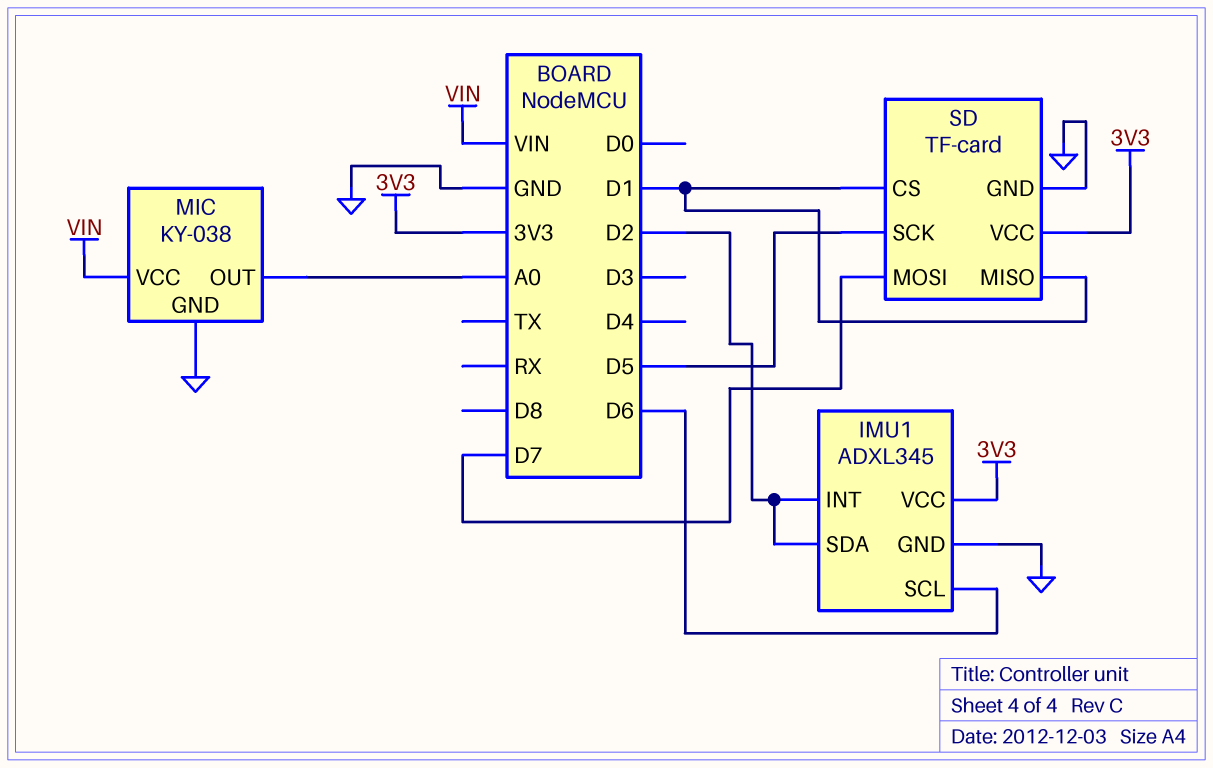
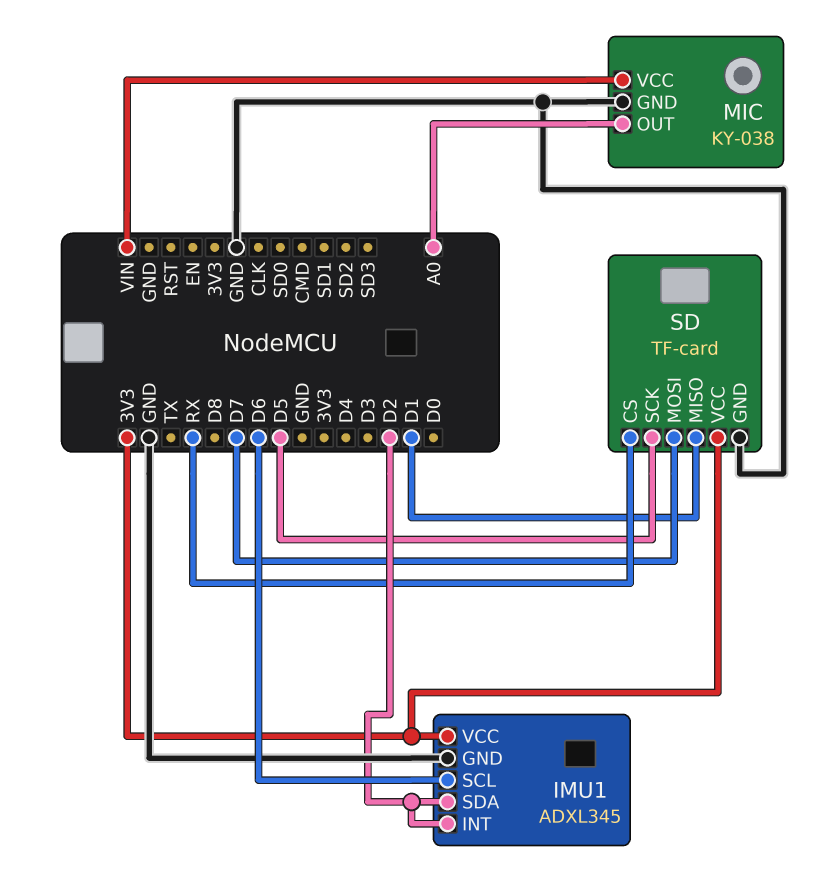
SD pin CS: D1 -> RX

